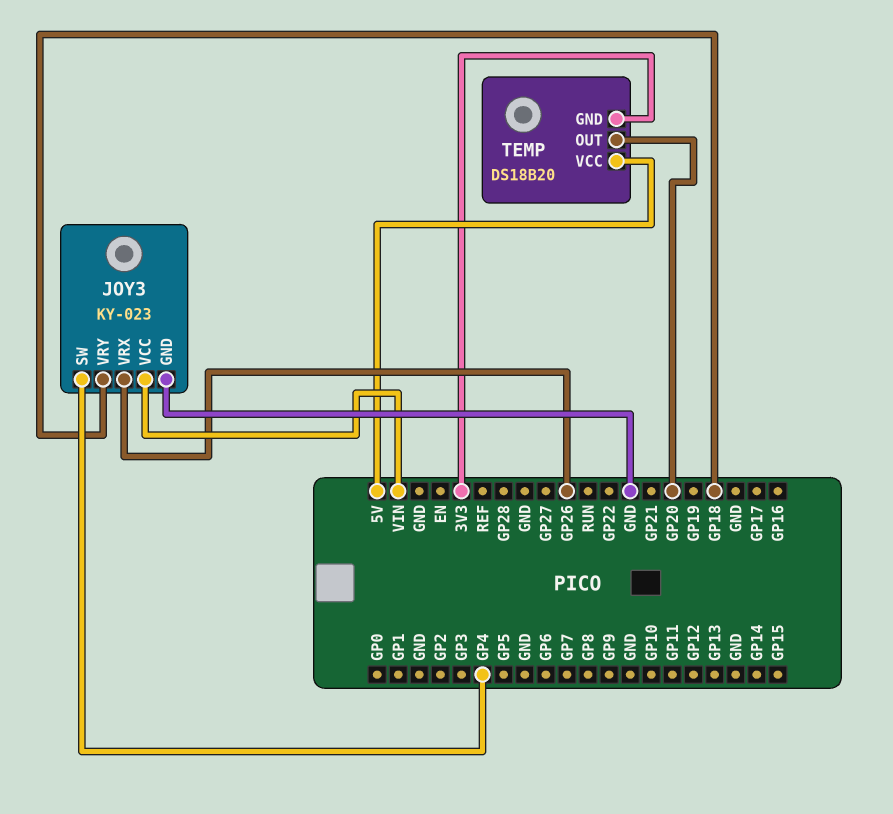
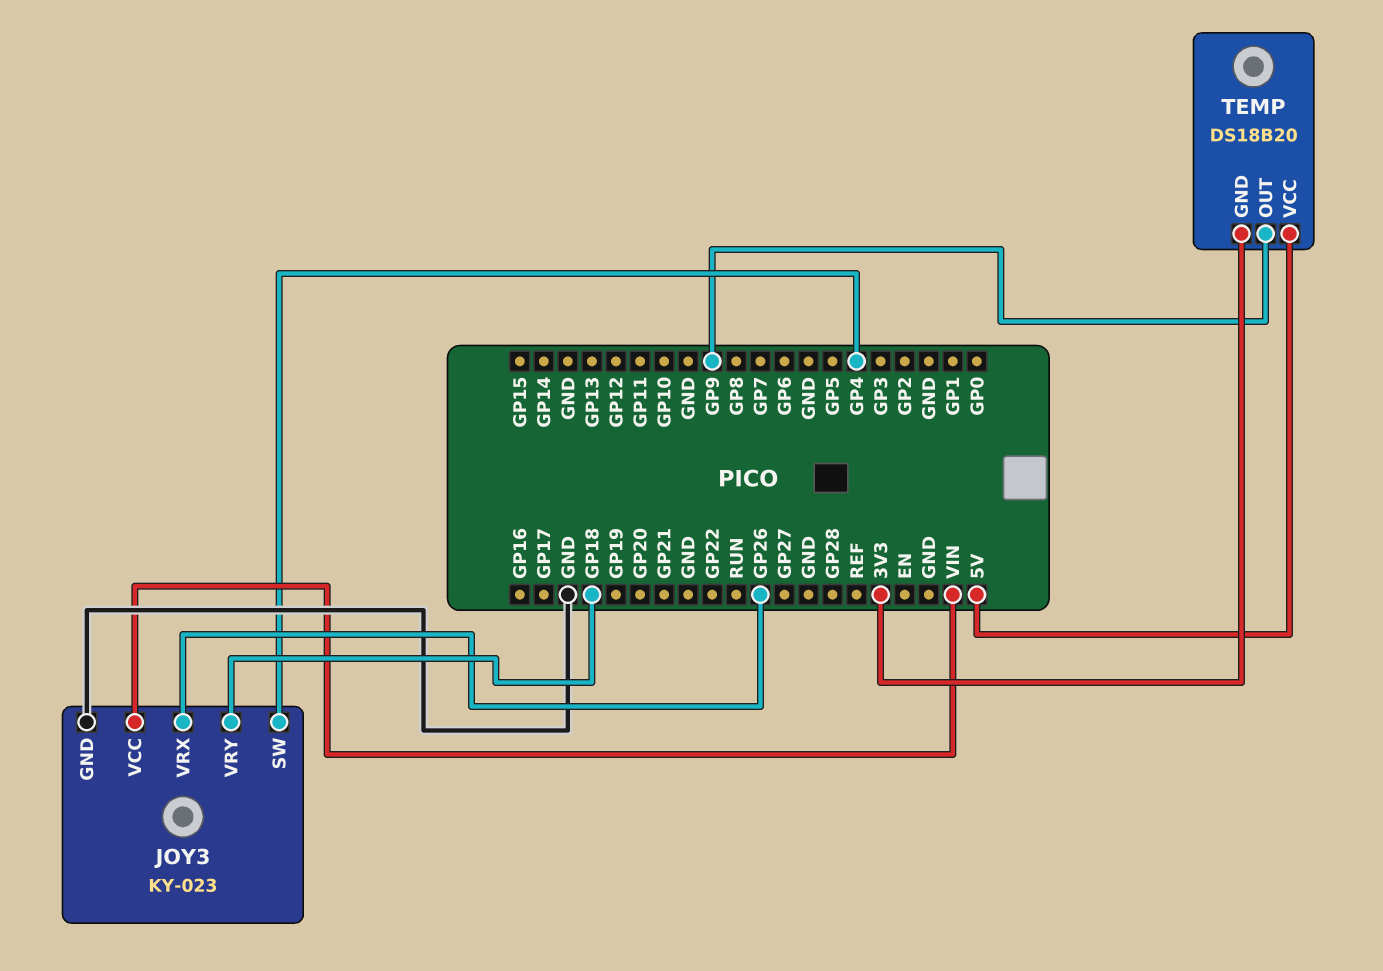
TEMP pin OUT: GP20 -> GP9

